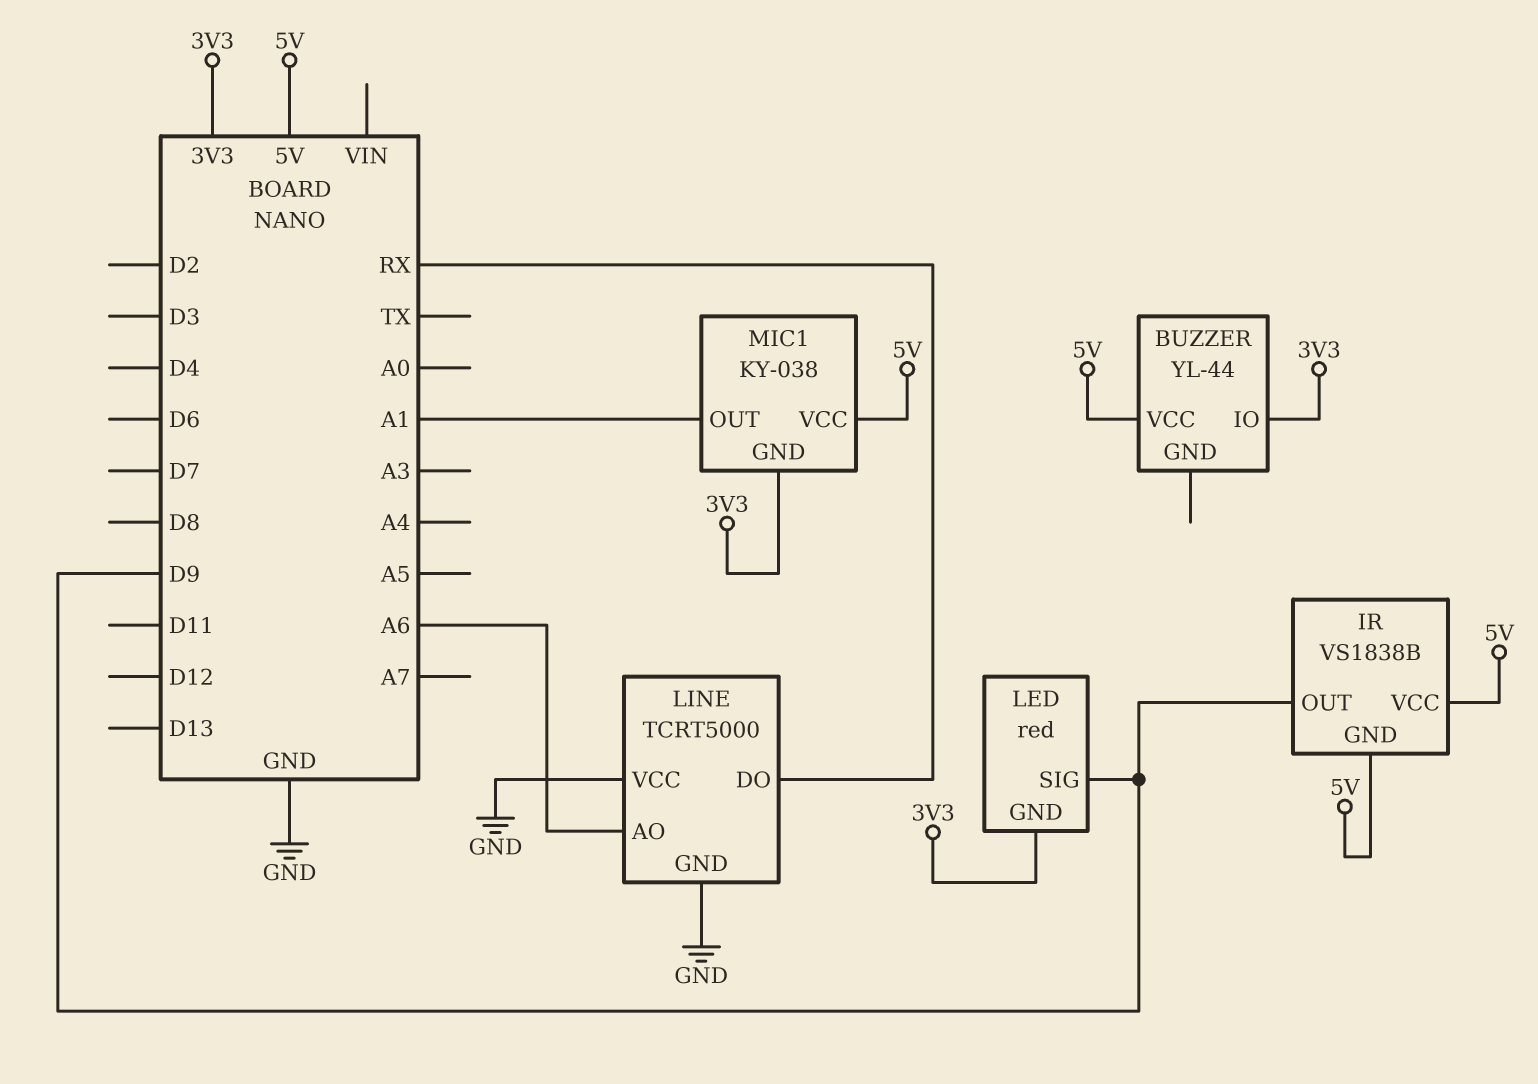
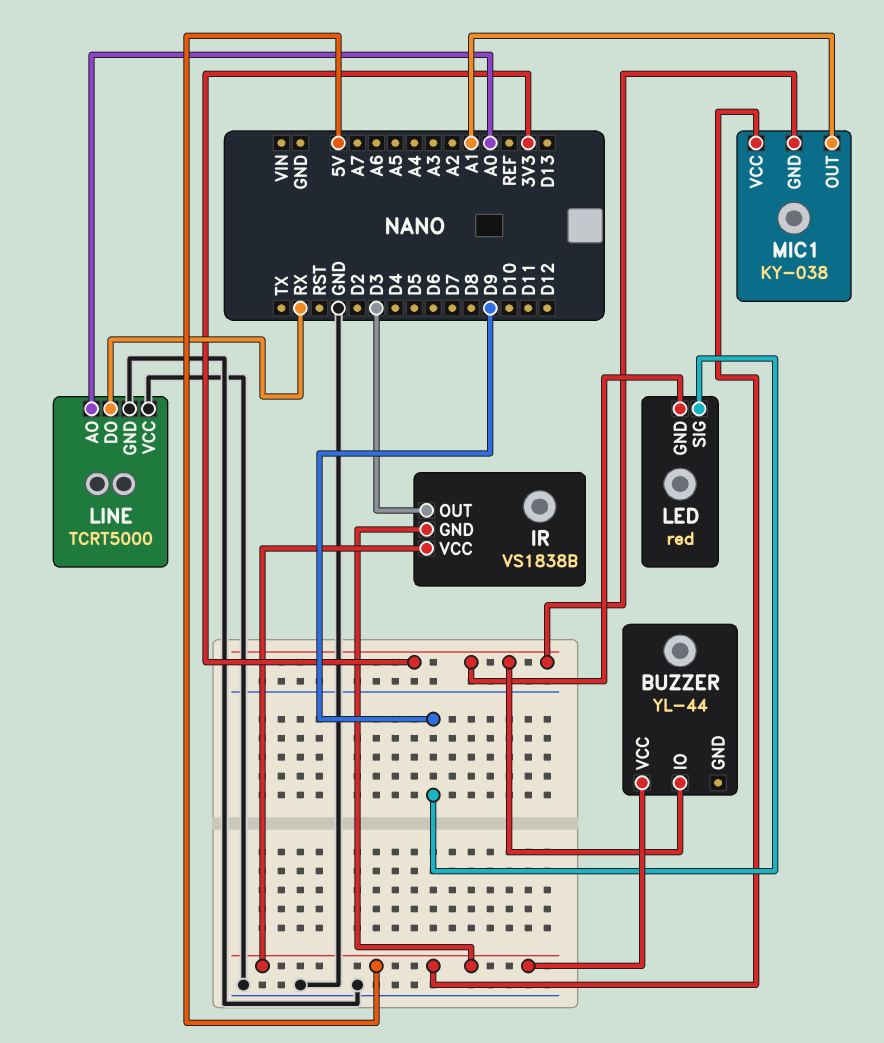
IR pin OUT: D9 -> D3
LINE pin AO: A6 -> A0

